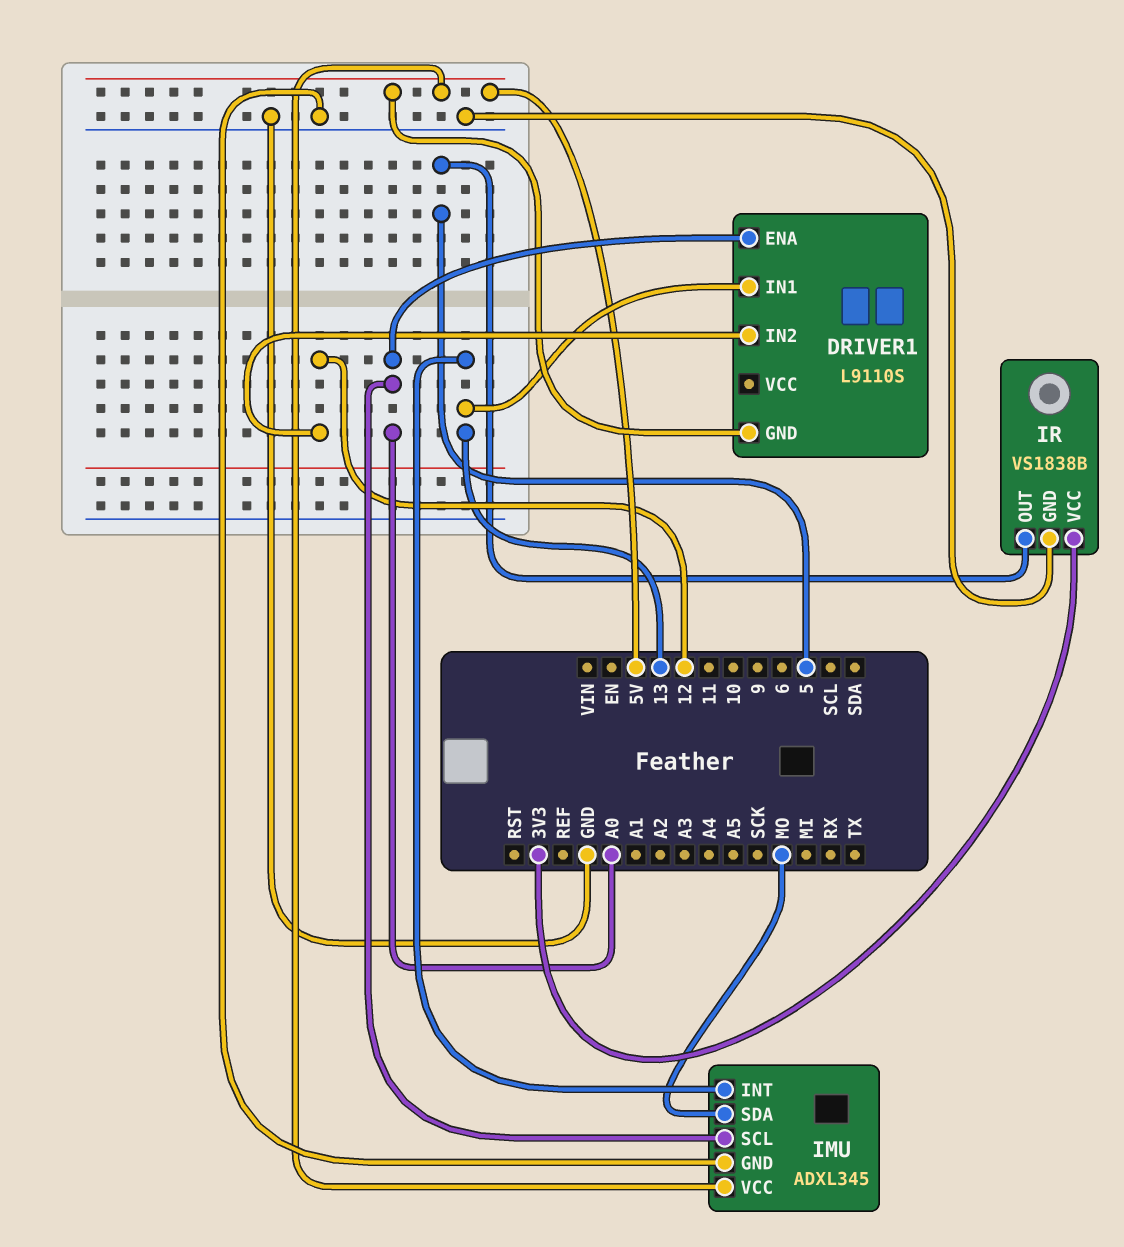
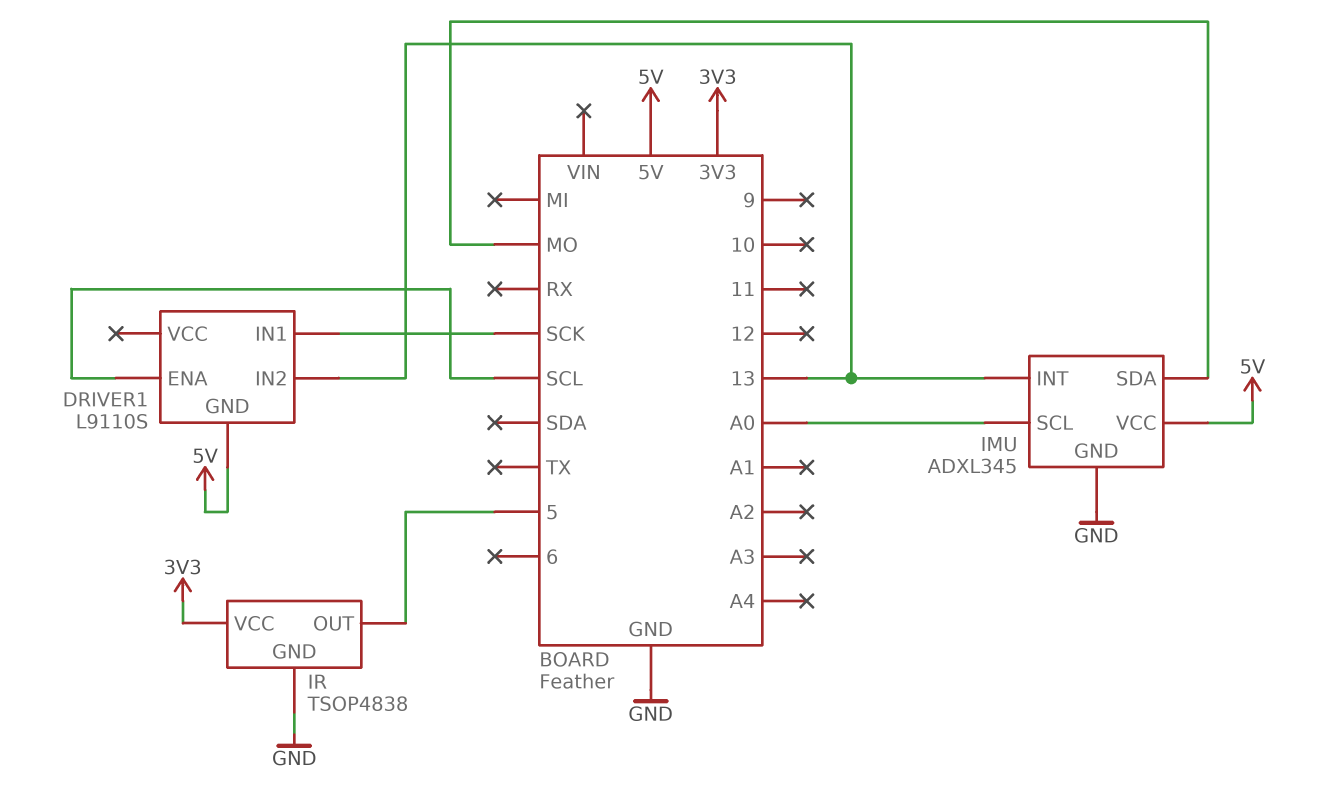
DRIVER1 pin ENA: A0 -> SCL
DRIVER1 pin IN1: 13 -> SCK
DRIVER1 pin IN2: 12 -> 13
IR: VS1838B -> TSOP4838

